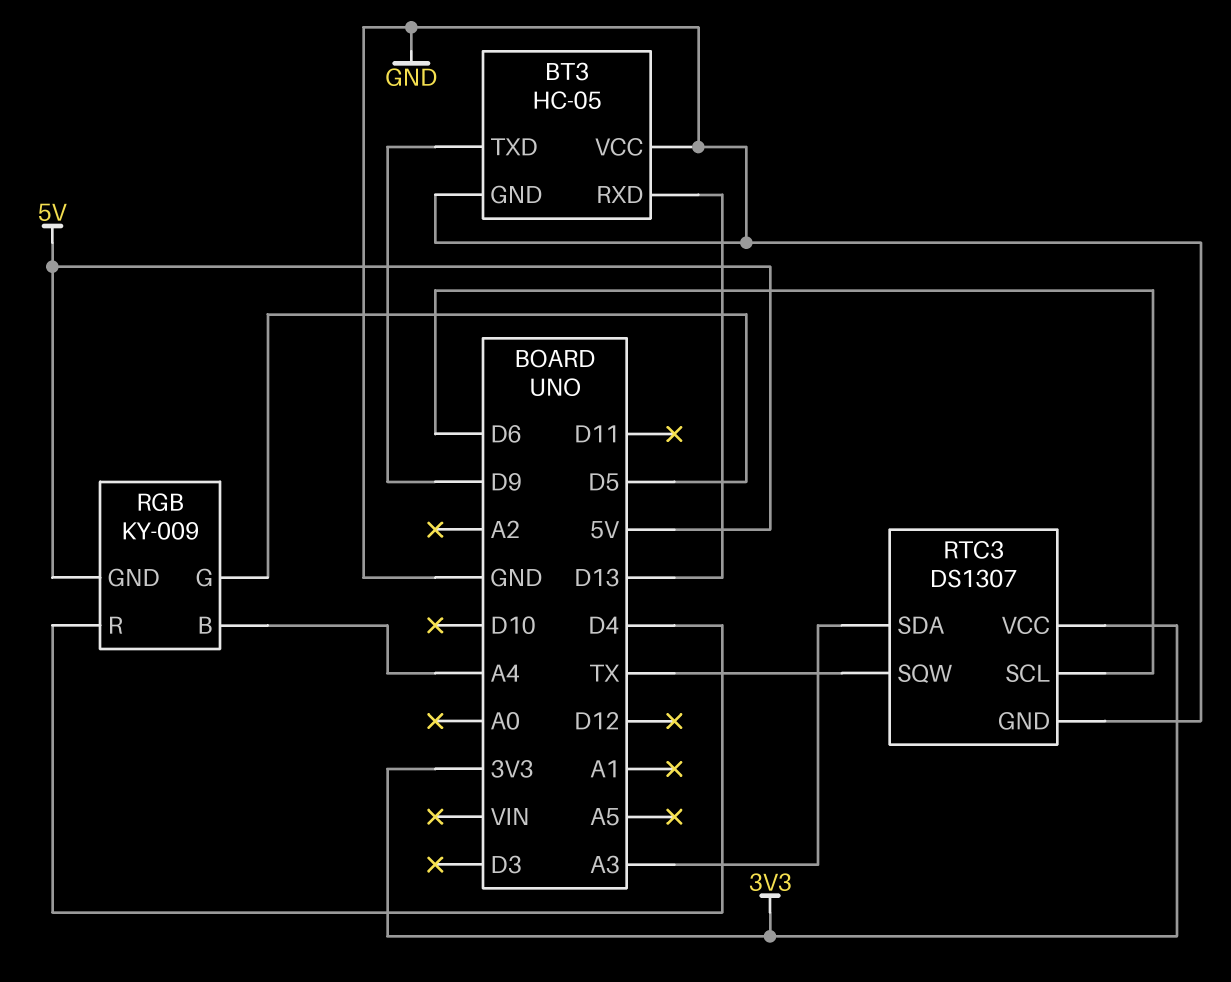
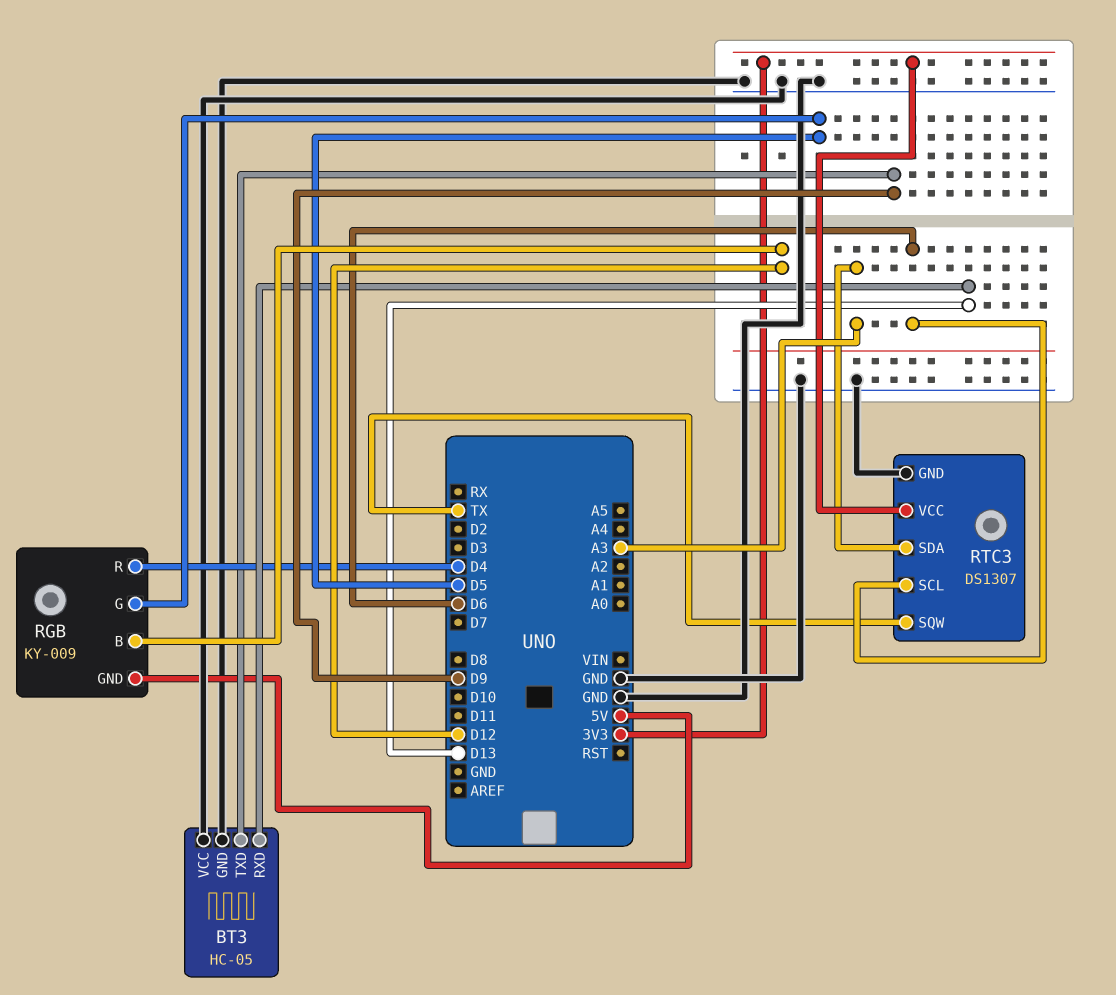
RGB pin B: A4 -> D12

